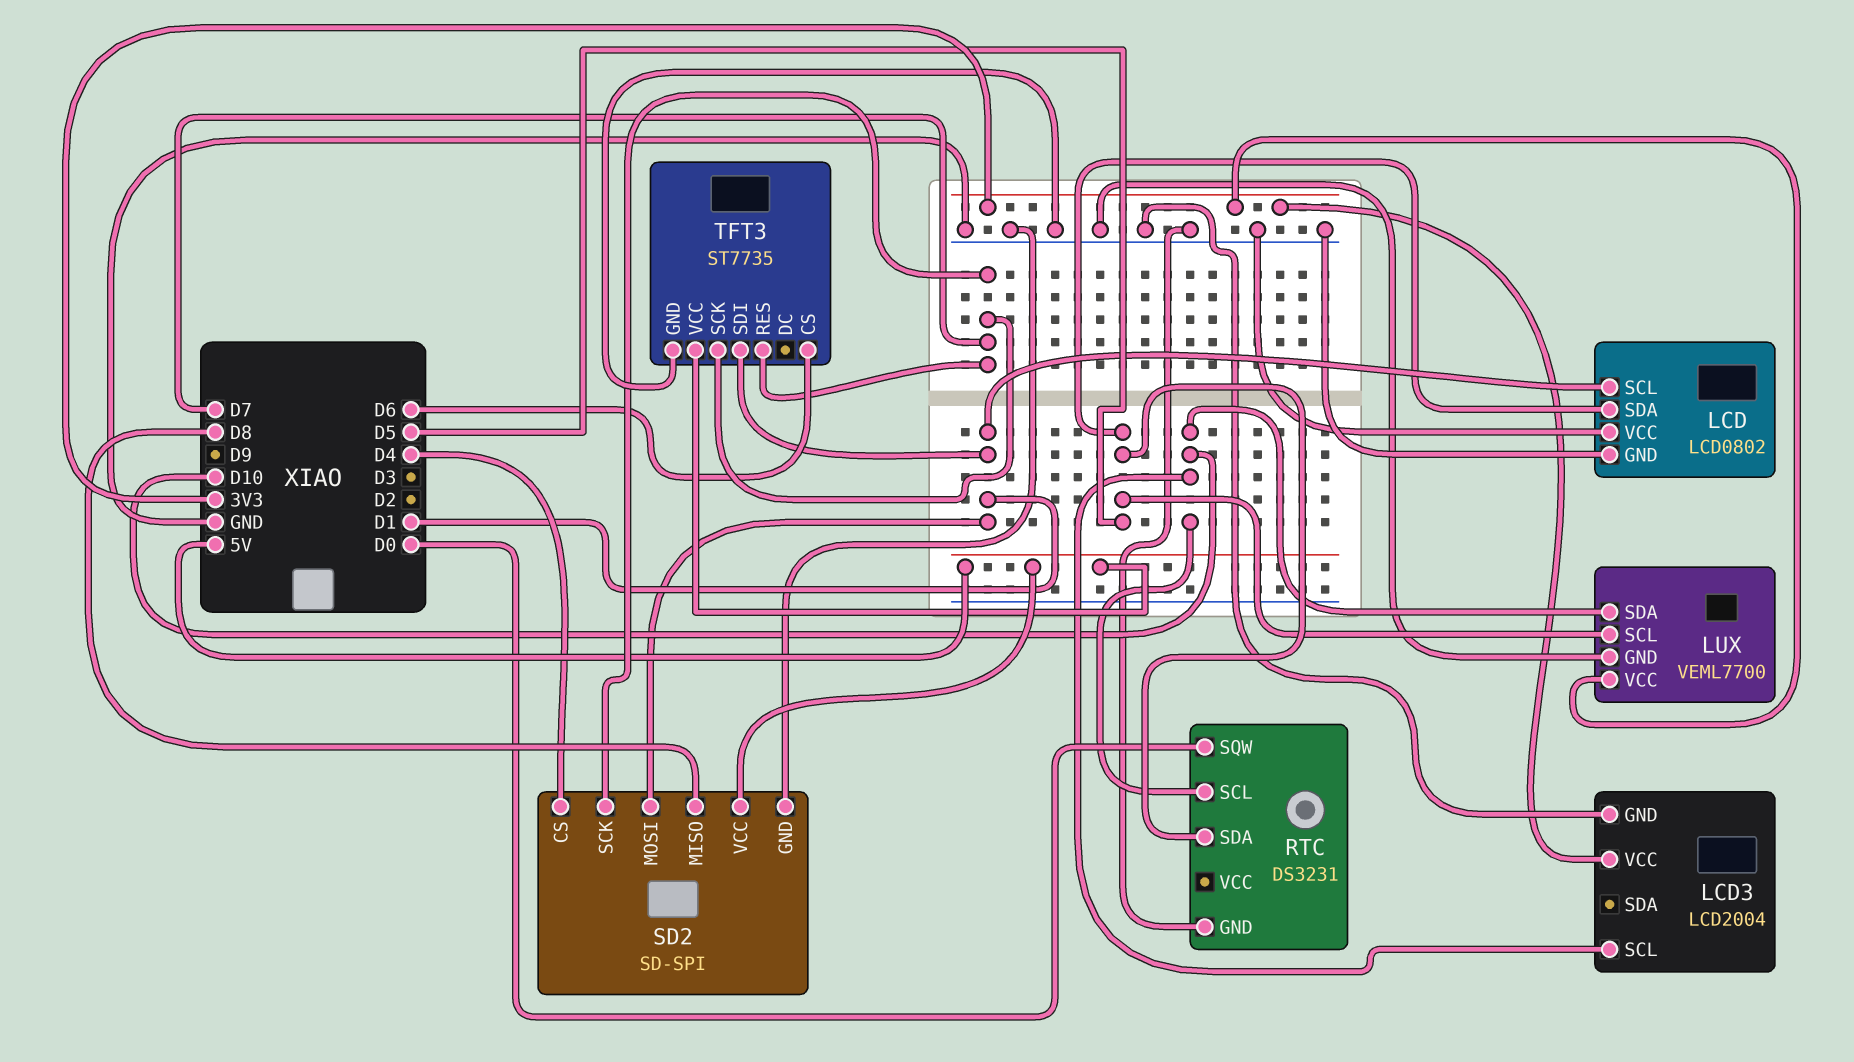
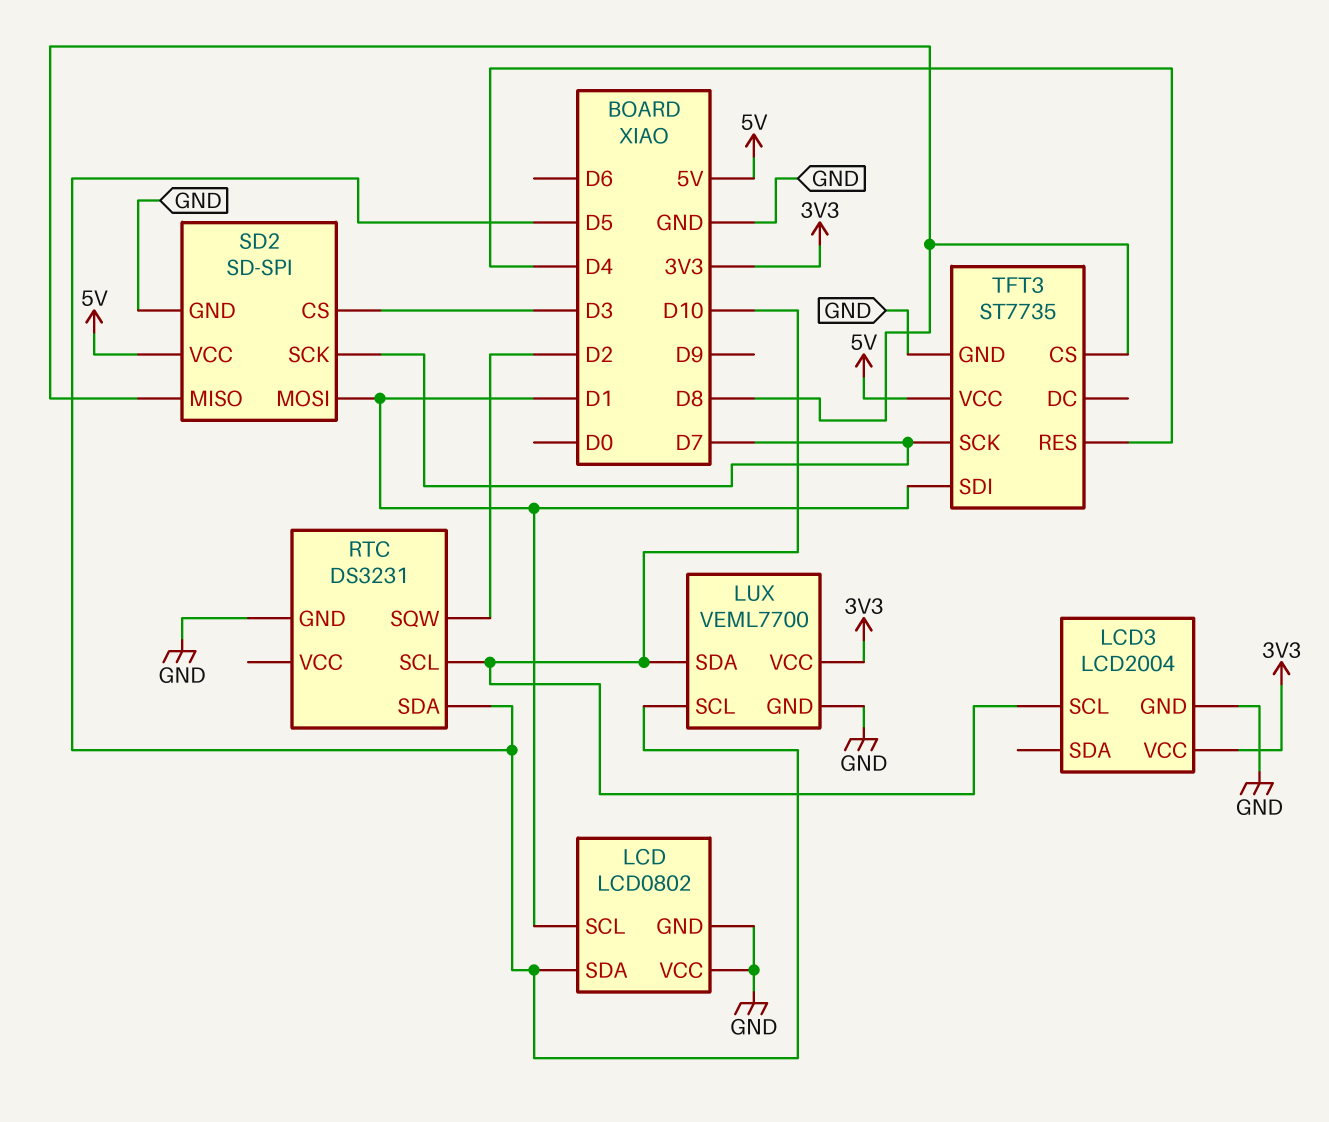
RTC pin SQW: D0 -> D2
SD2 pin CS: D4 -> D3
TFT3 pin CS: D6 -> D8
TFT3 pin RES: D7 -> D4

